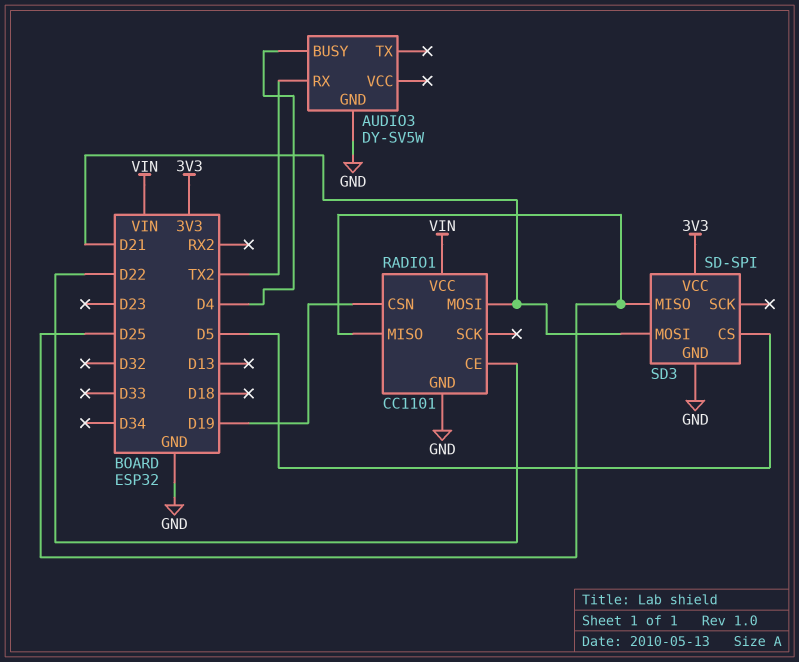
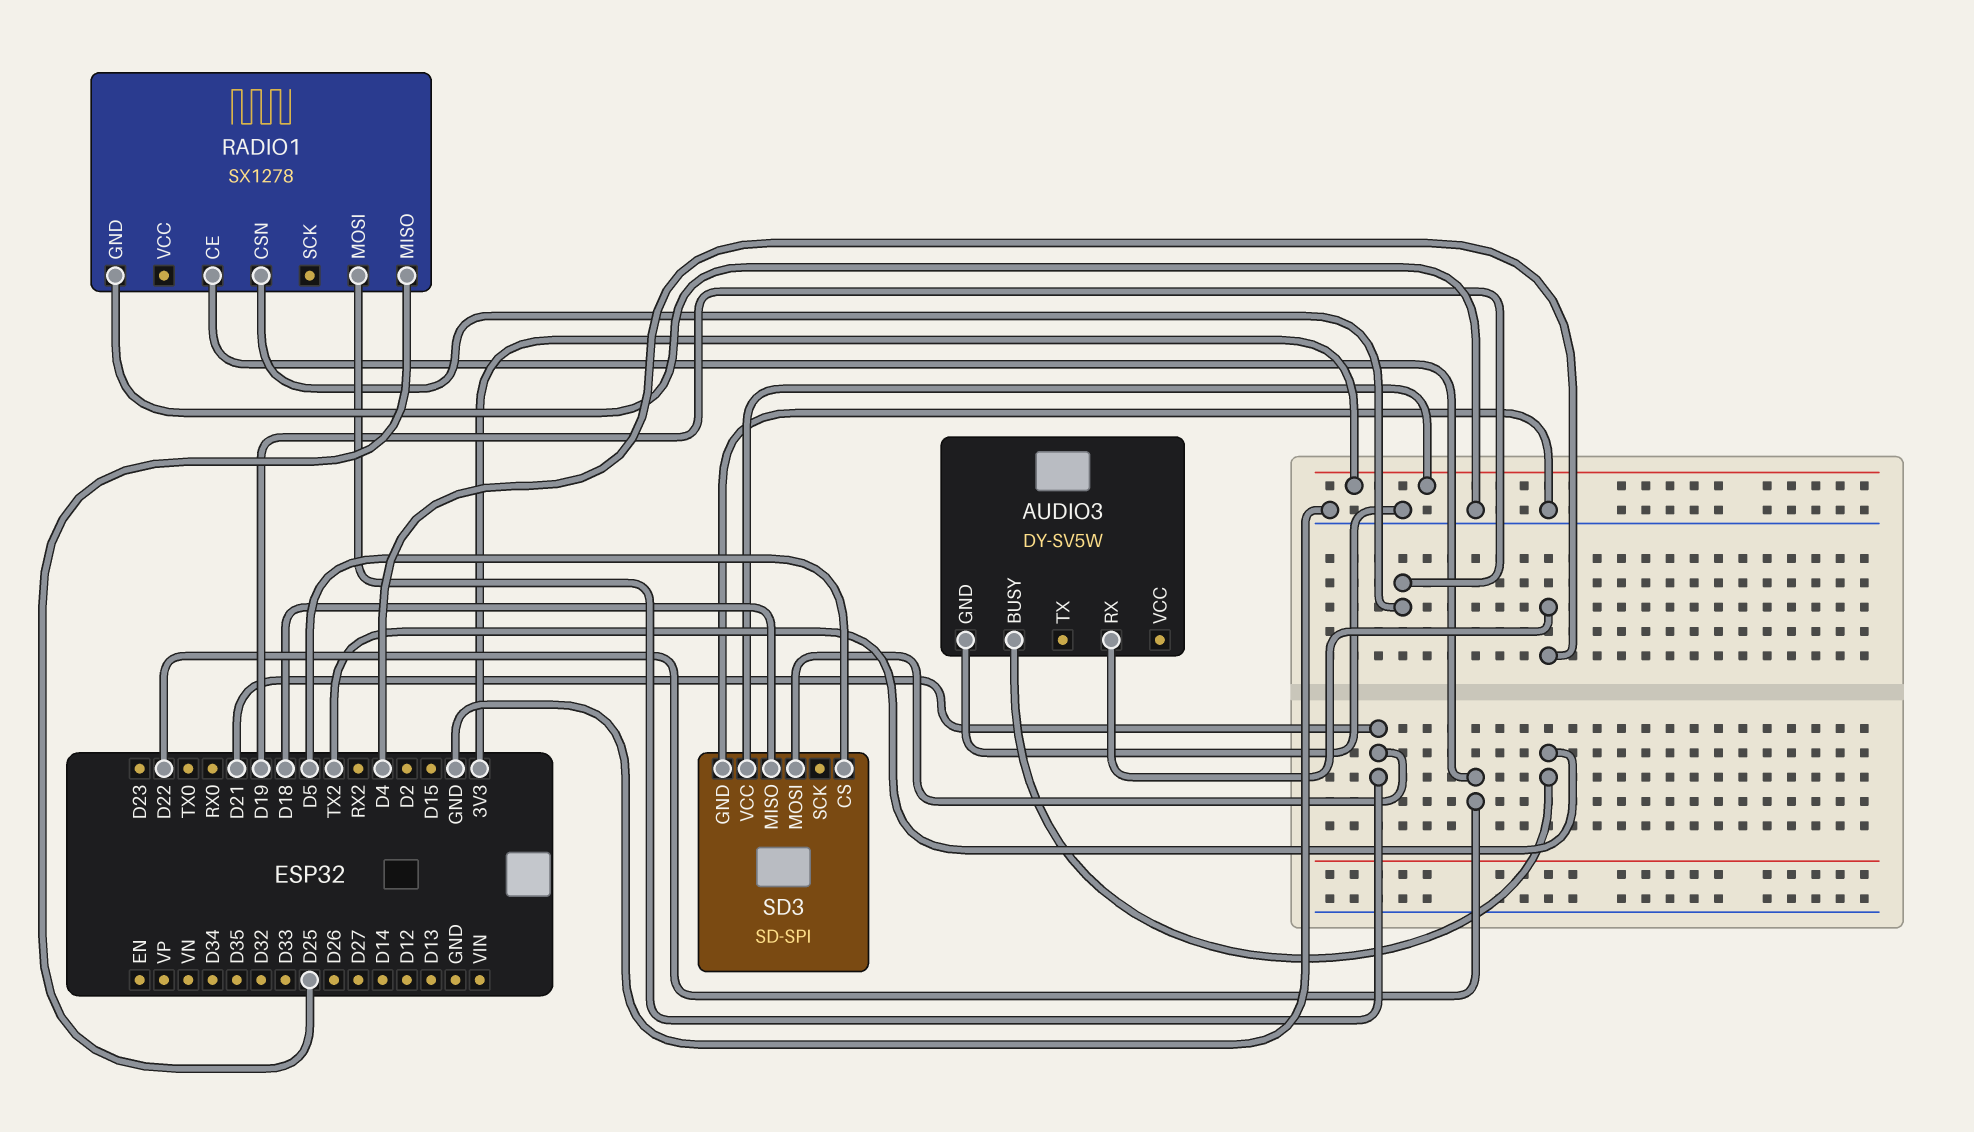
AUDIO3 pin BUSY: D4 -> TX2
AUDIO3 pin RX: TX2 -> D4
RADIO1: CC1101 -> SX1278
RADIO1 pin VCC: VIN -> none
SD3 pin MISO: D25 -> D18

